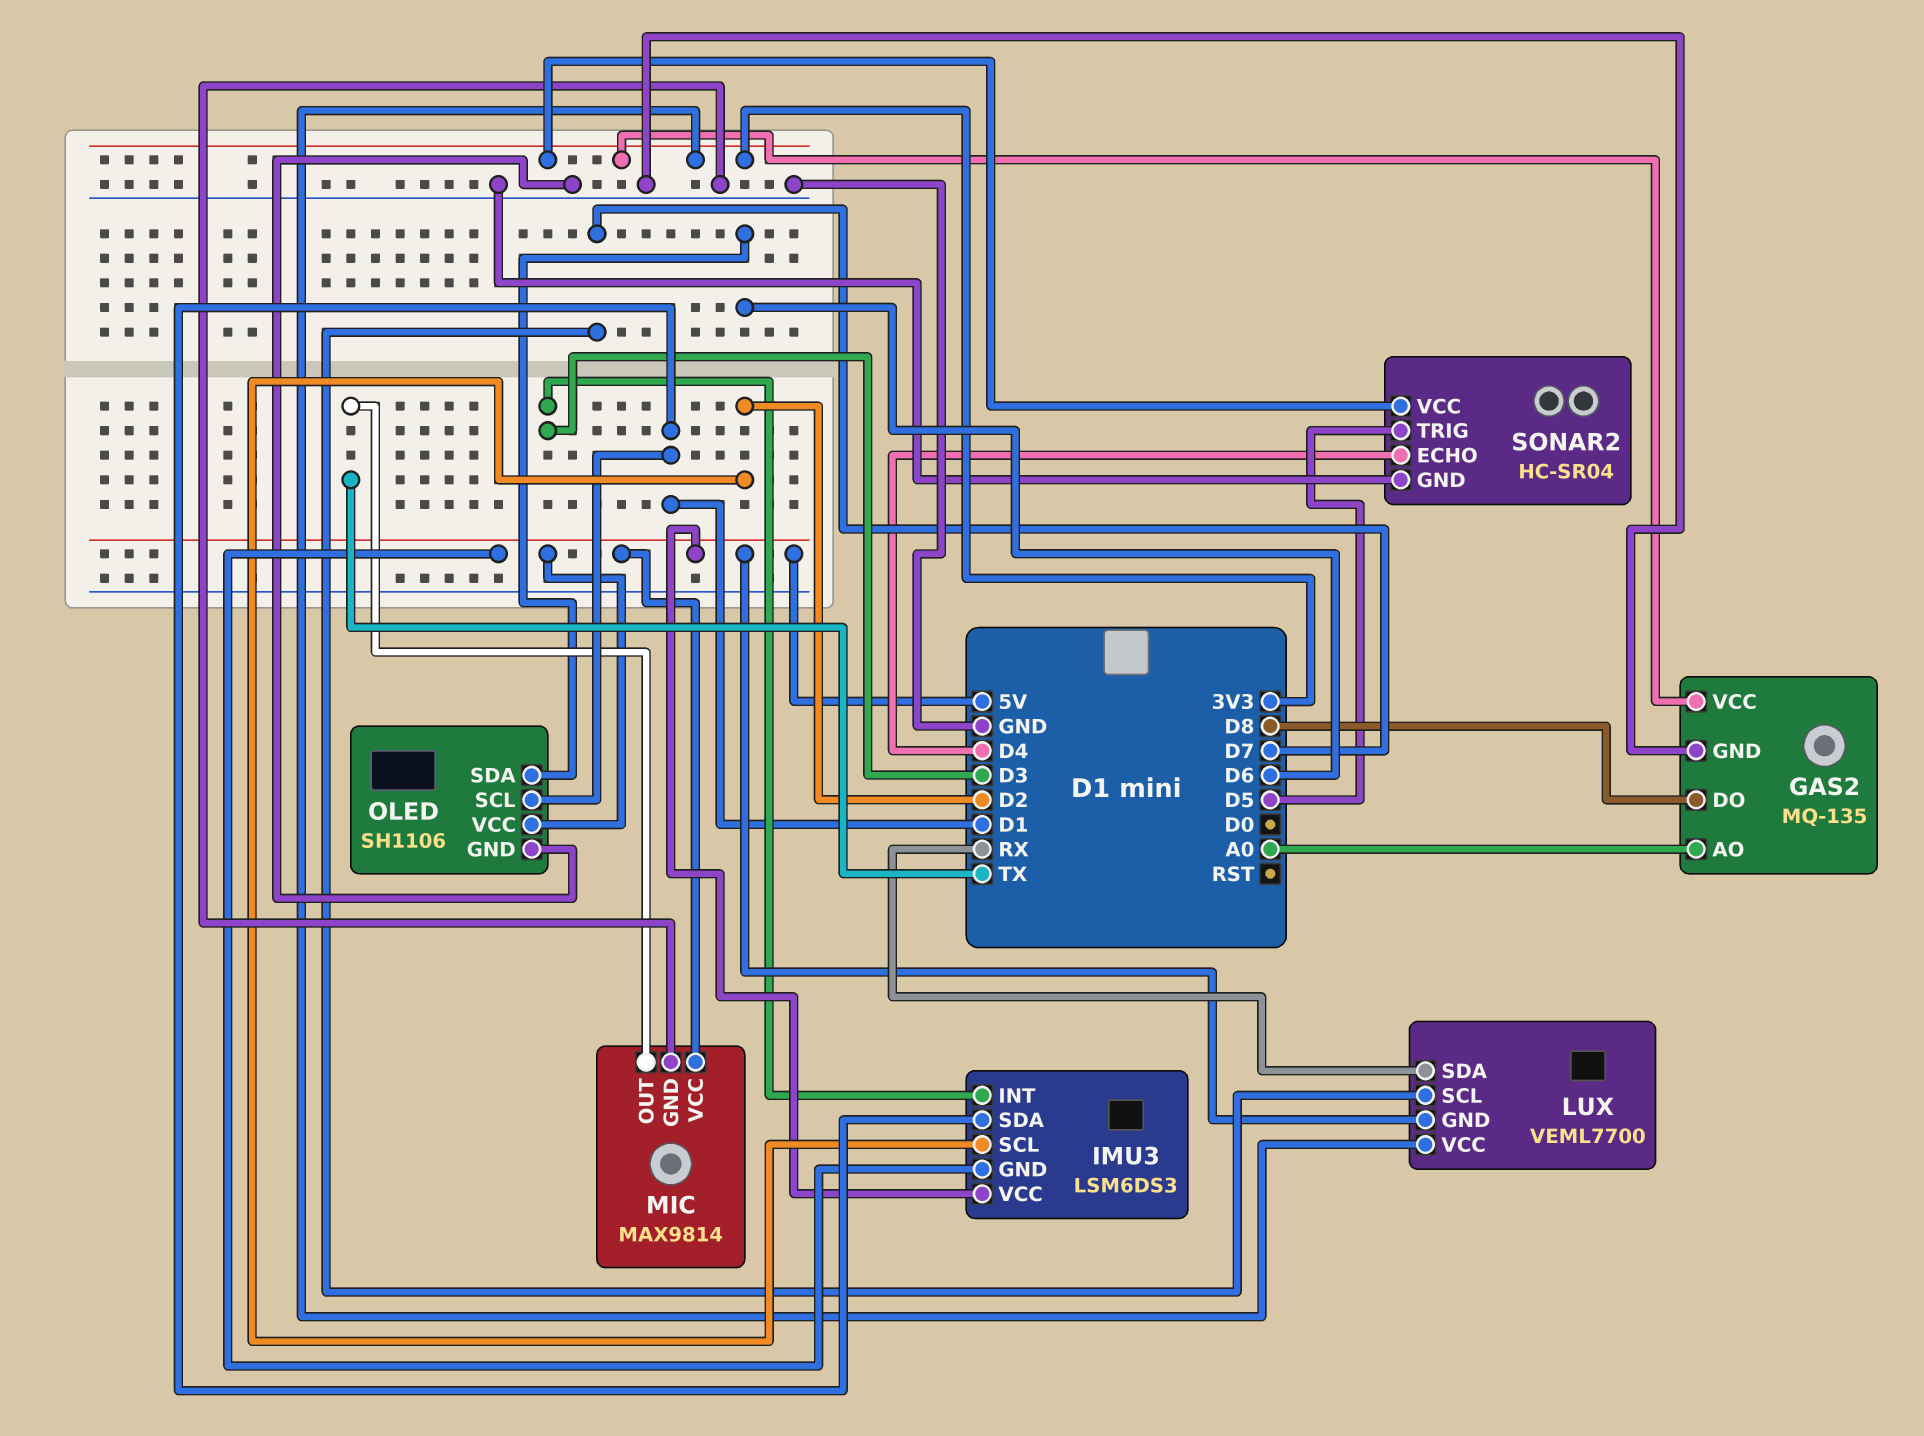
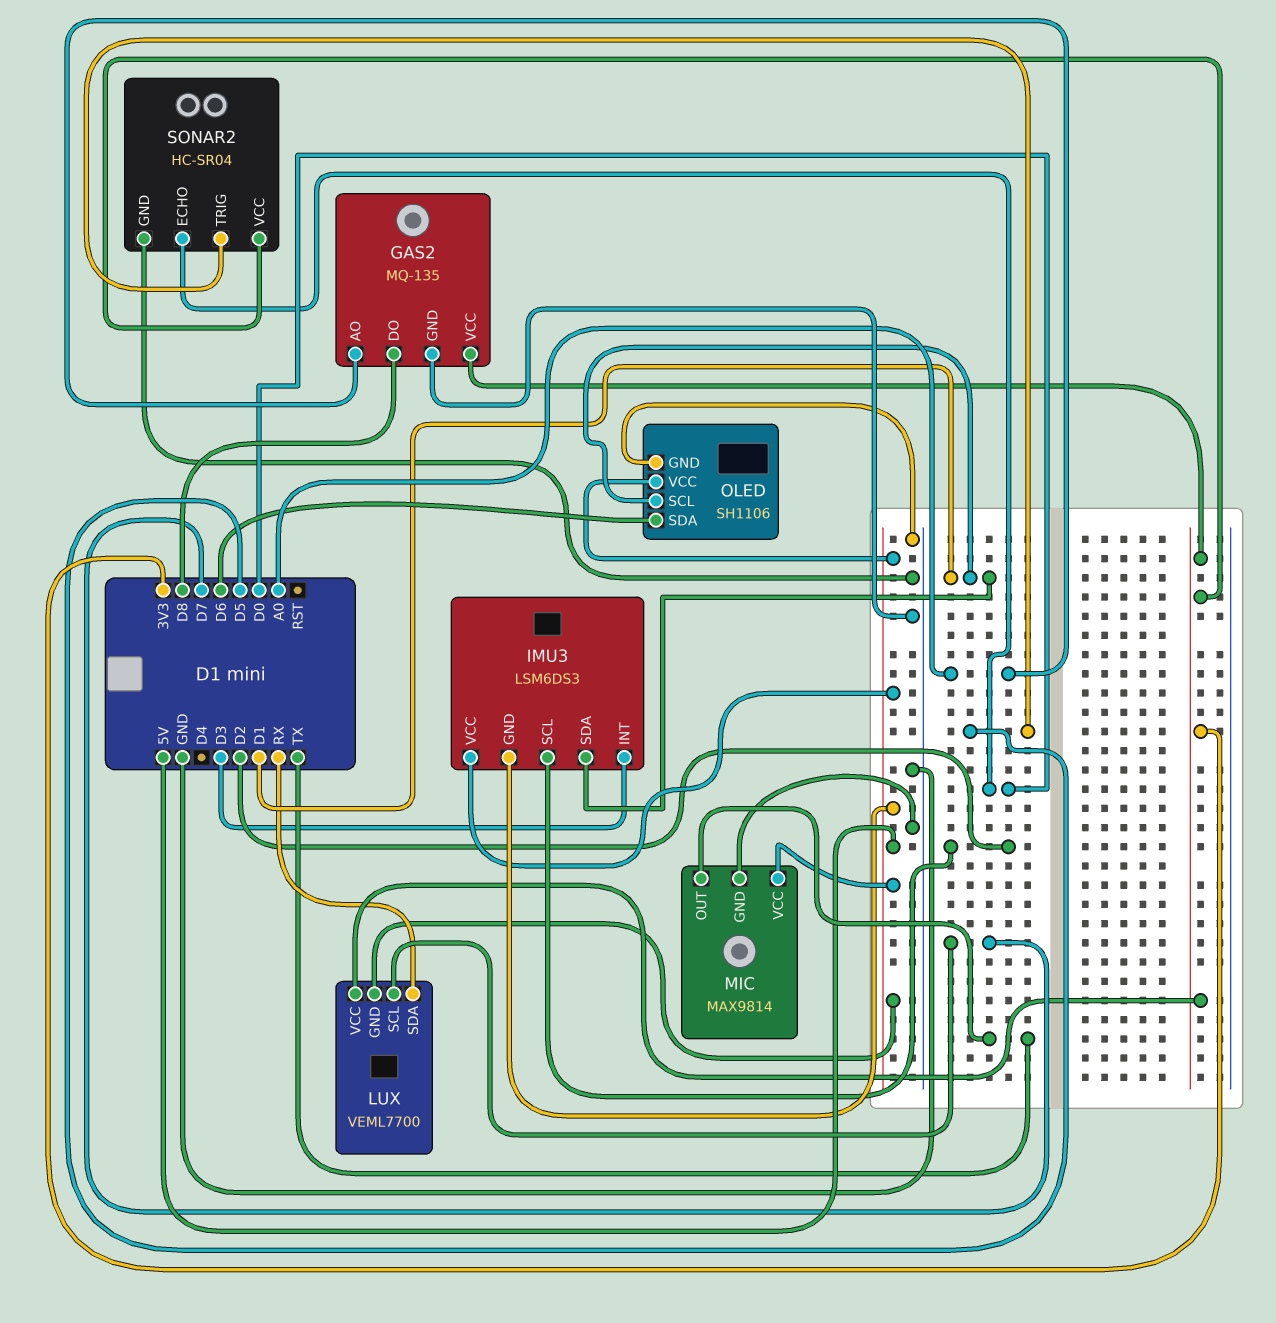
SONAR2 pin ECHO: D4 -> D0

